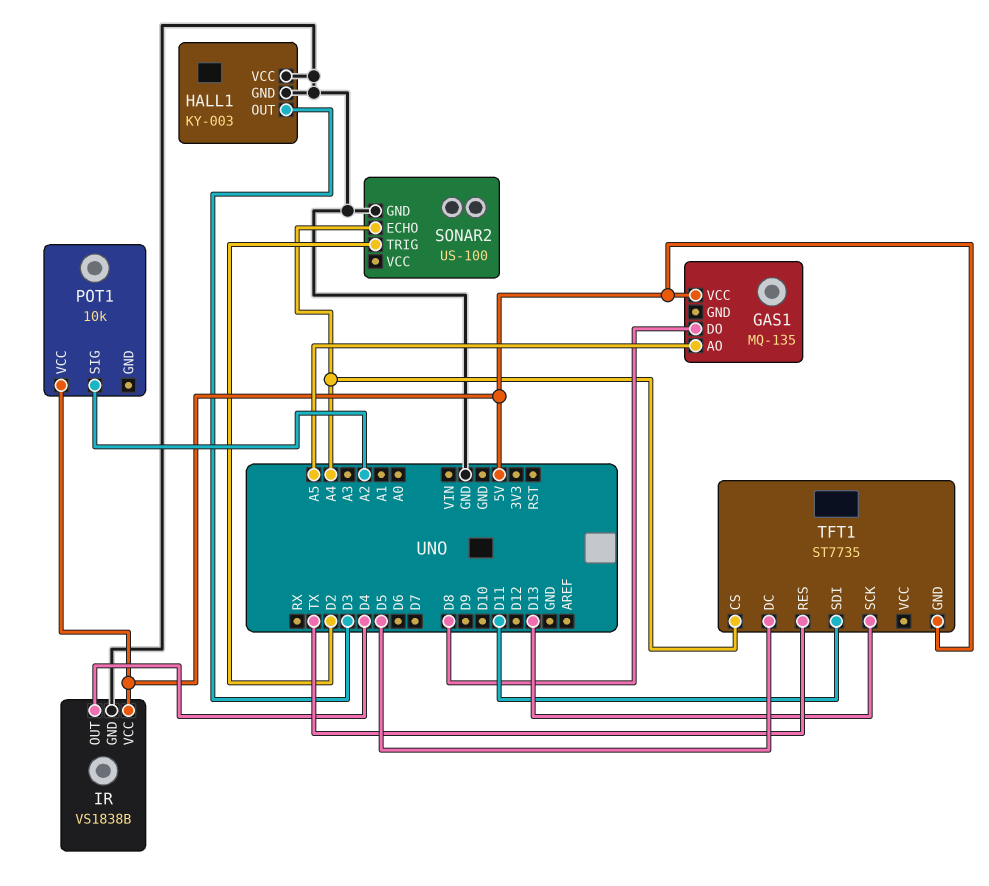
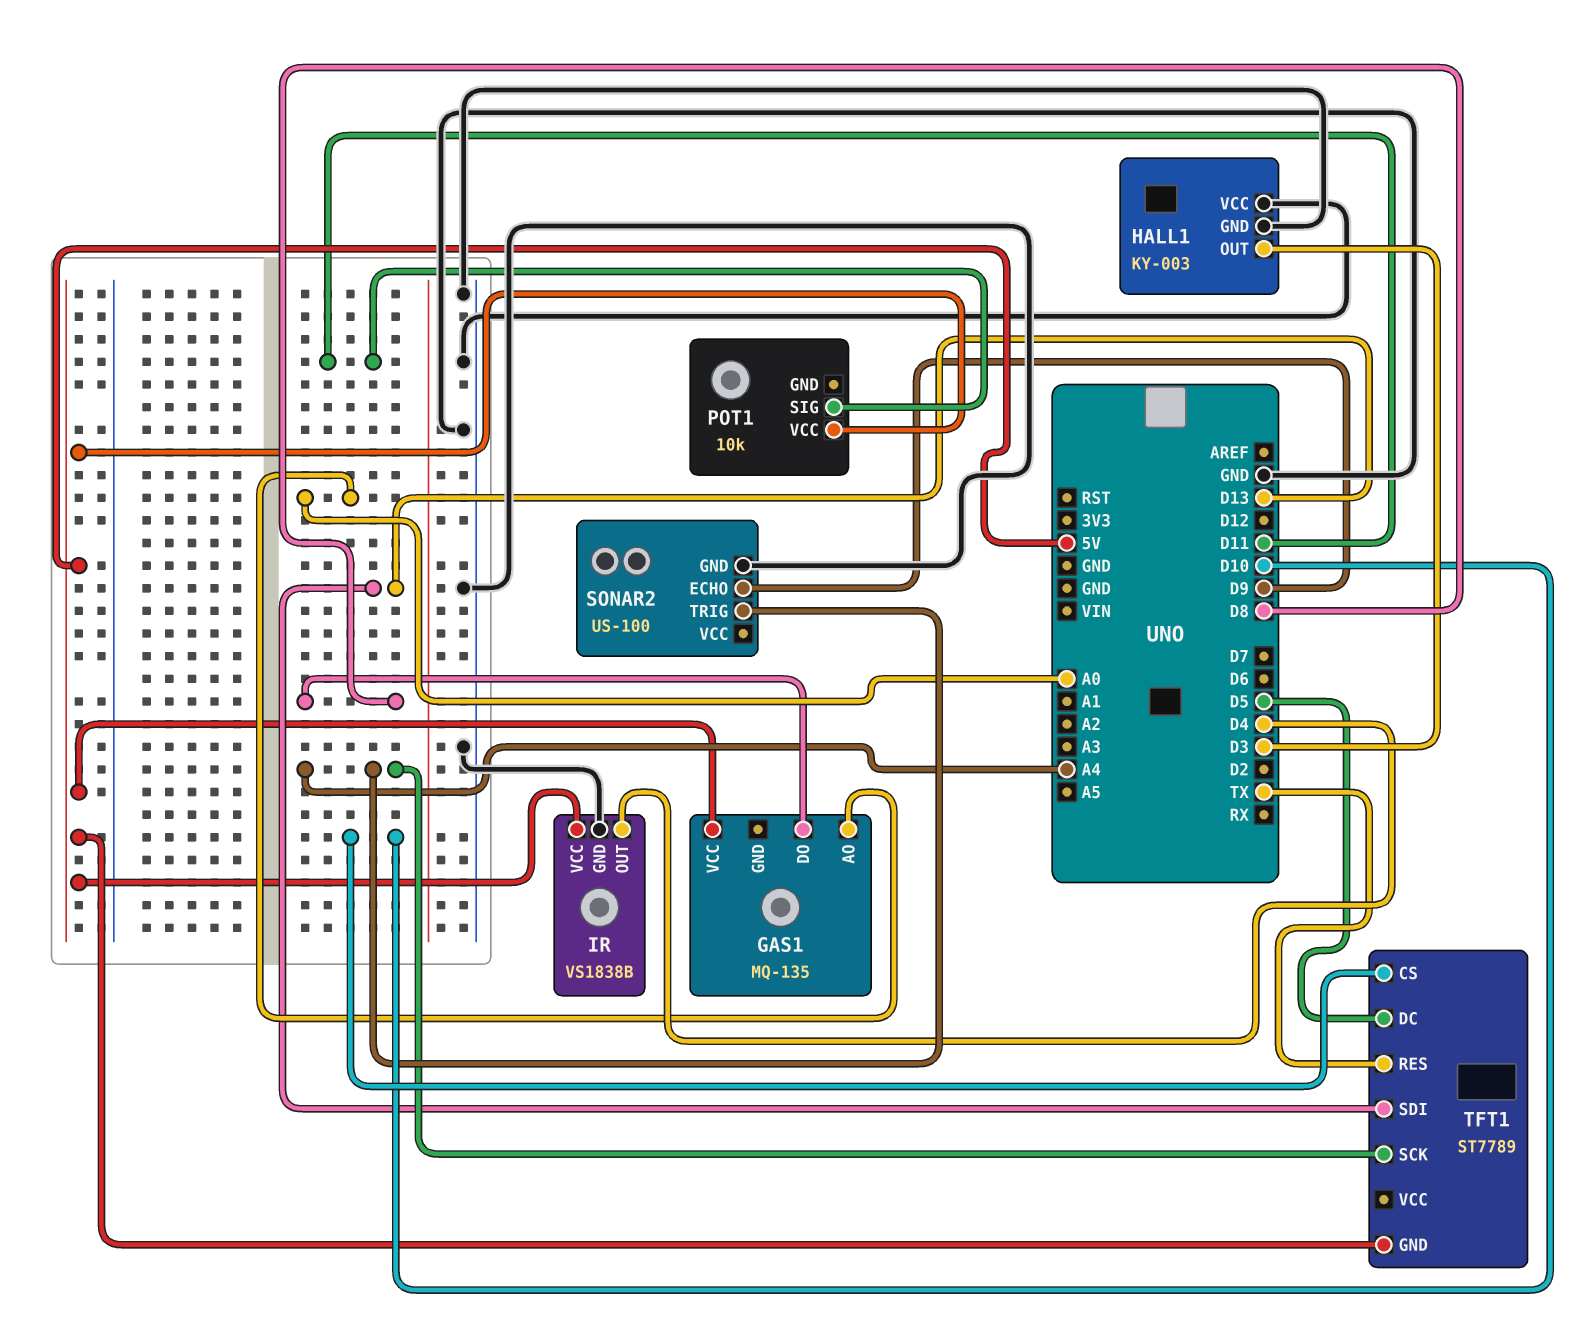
GAS1 pin AO: A5 -> A0
POT1 pin SIG: A2 -> D11
SONAR2 pin ECHO: A4 -> D9
SONAR2 pin TRIG: D2 -> A4
TFT1: ST7735 -> ST7789
TFT1 pin CS: A4 -> D10
TFT1 pin SCK: D13 -> A4
TFT1 pin SDI: D11 -> D13

